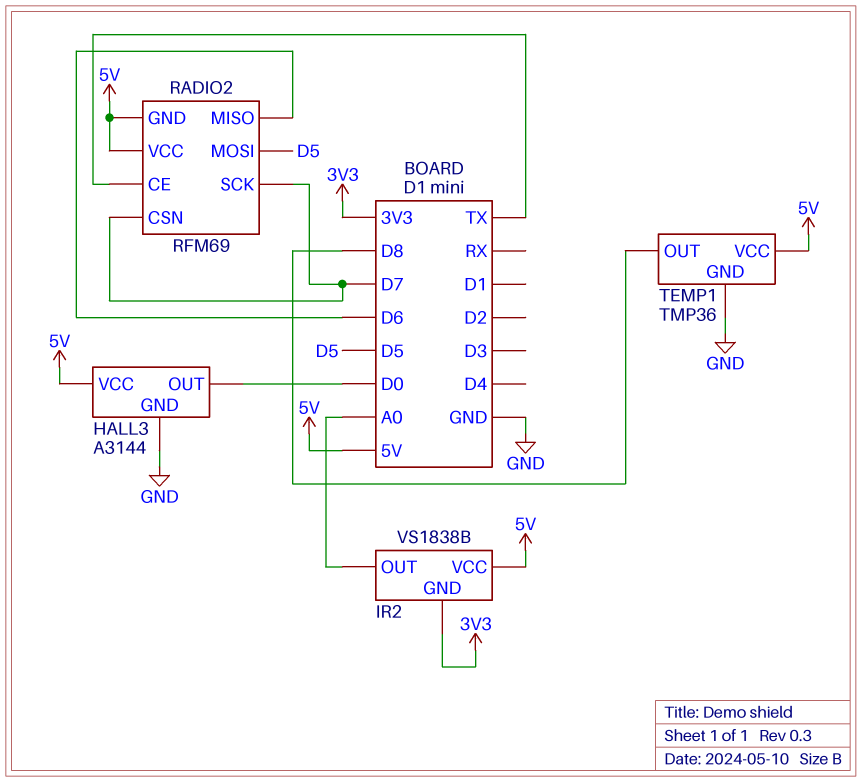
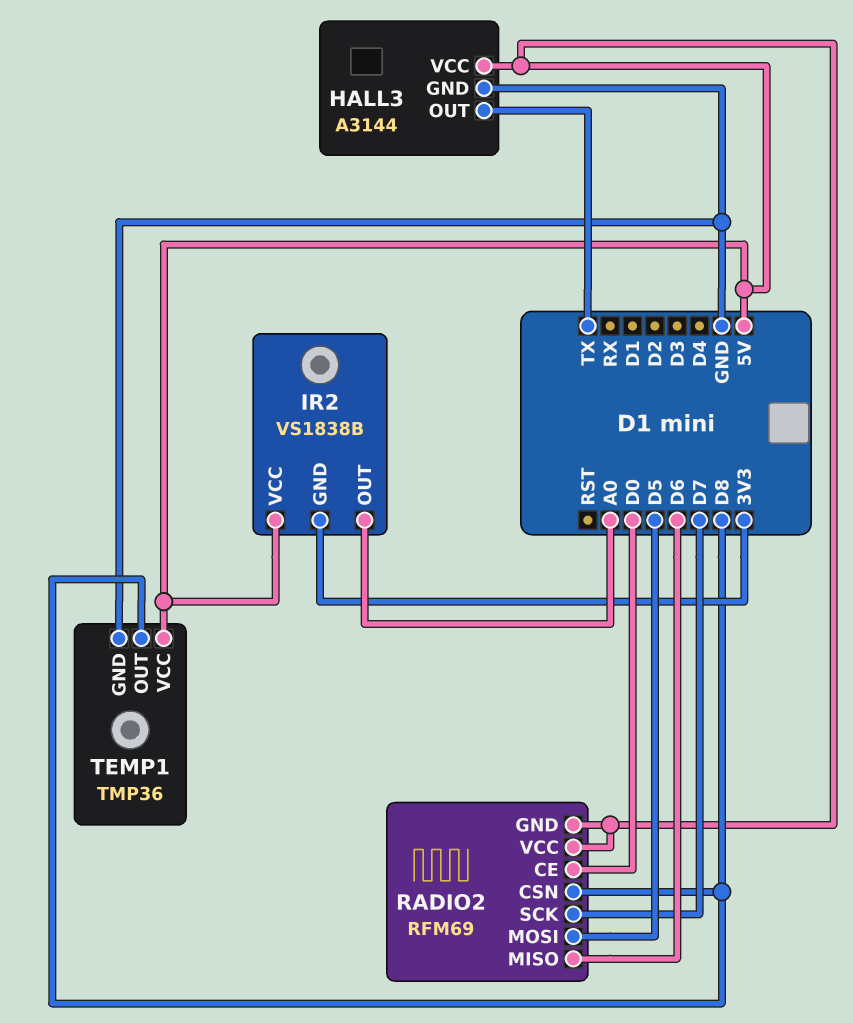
HALL3 pin OUT: D0 -> TX
RADIO2 pin CE: TX -> D0
RADIO2 pin CSN: D7 -> D8

